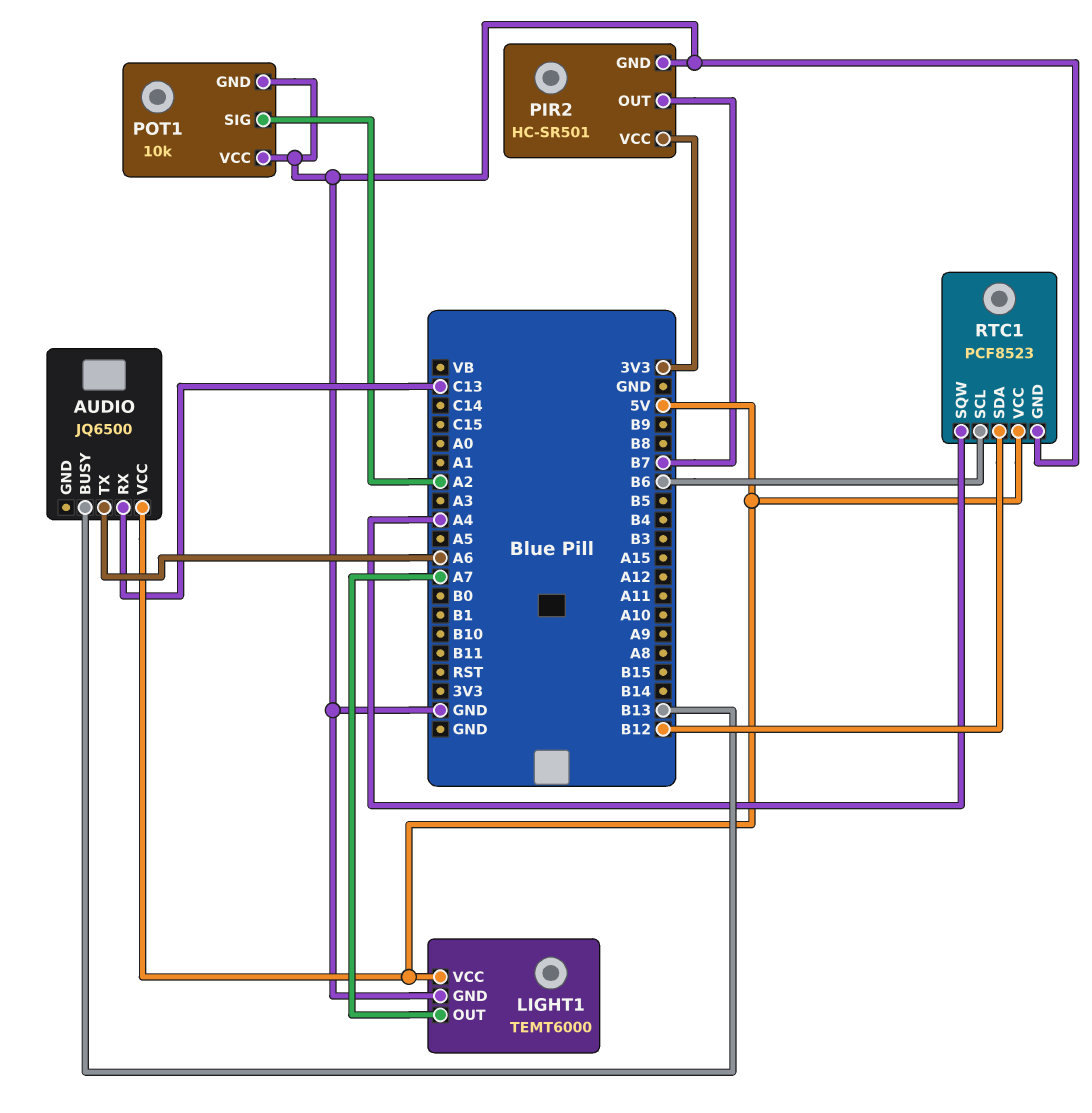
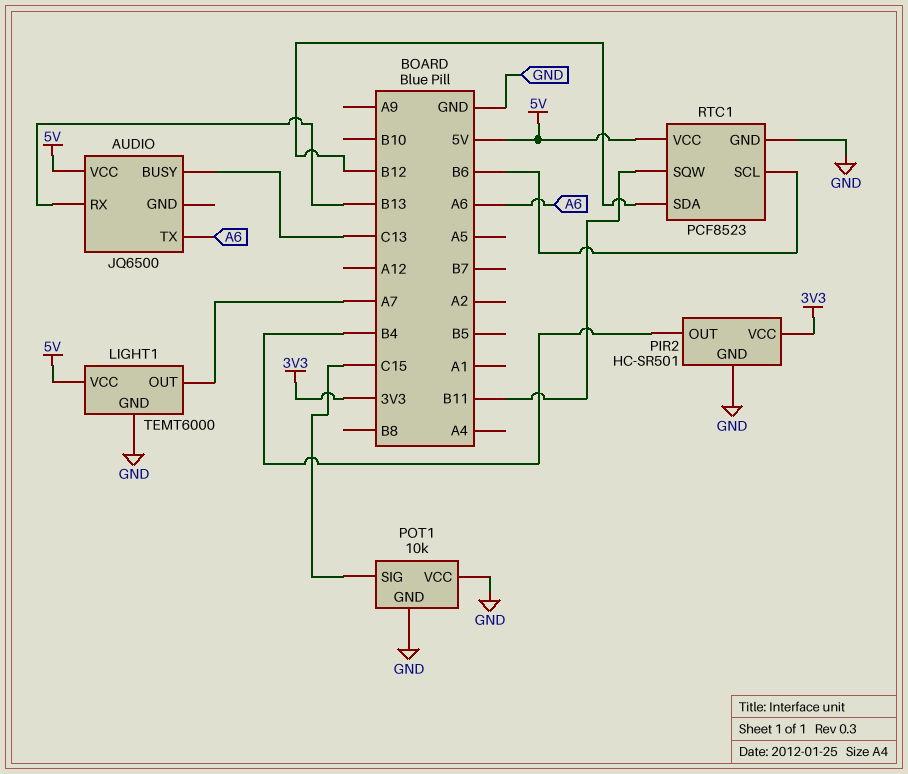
AUDIO pin BUSY: B13 -> C13
AUDIO pin RX: C13 -> B13
PIR2 pin OUT: B7 -> B4
POT1 pin SIG: A2 -> C15
RTC1 pin SQW: A4 -> B11

